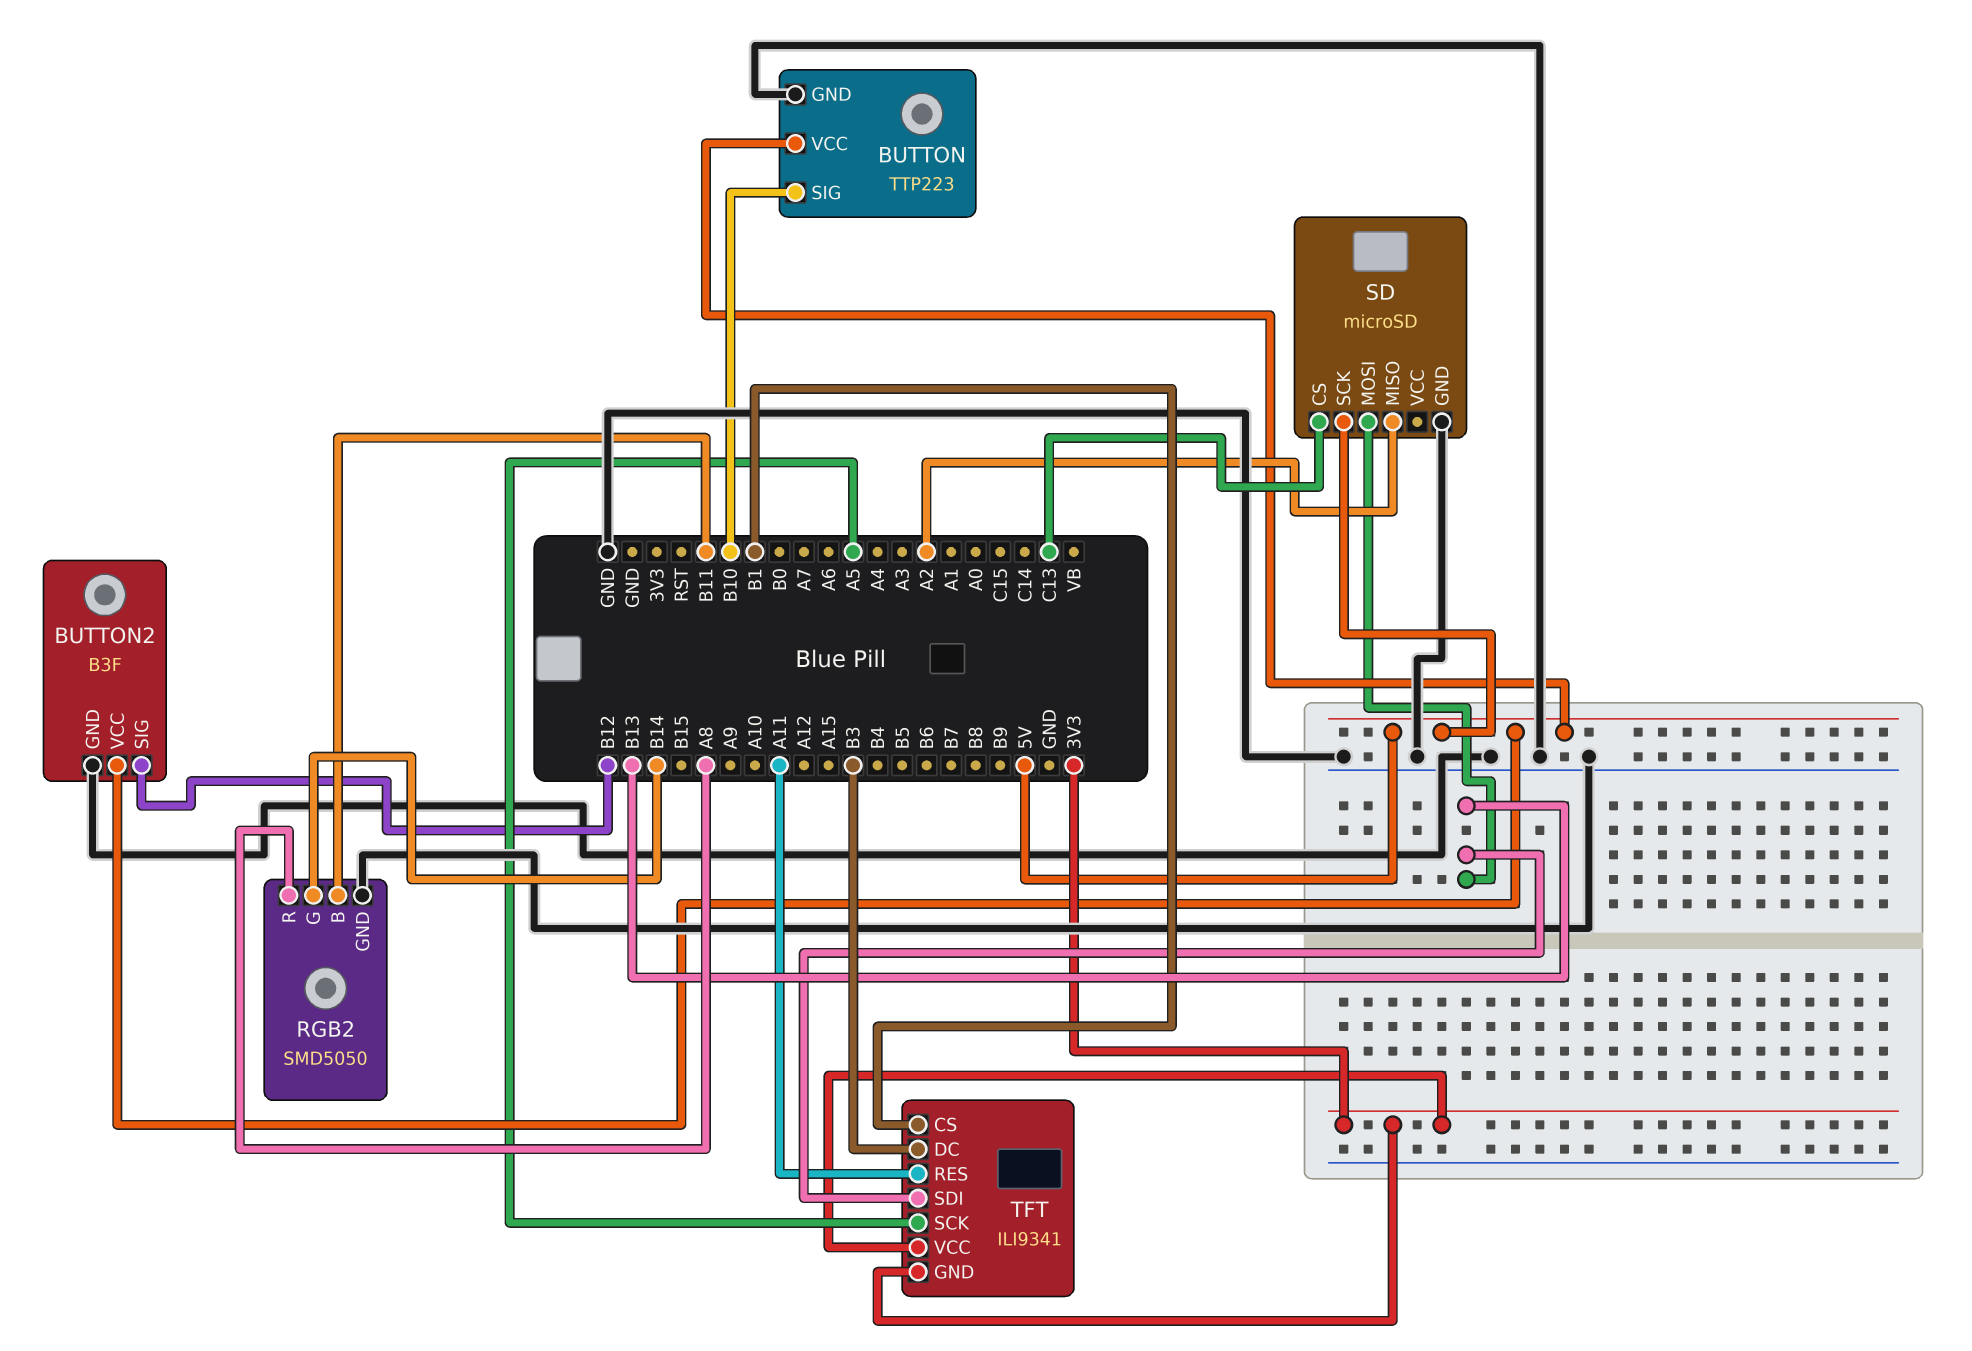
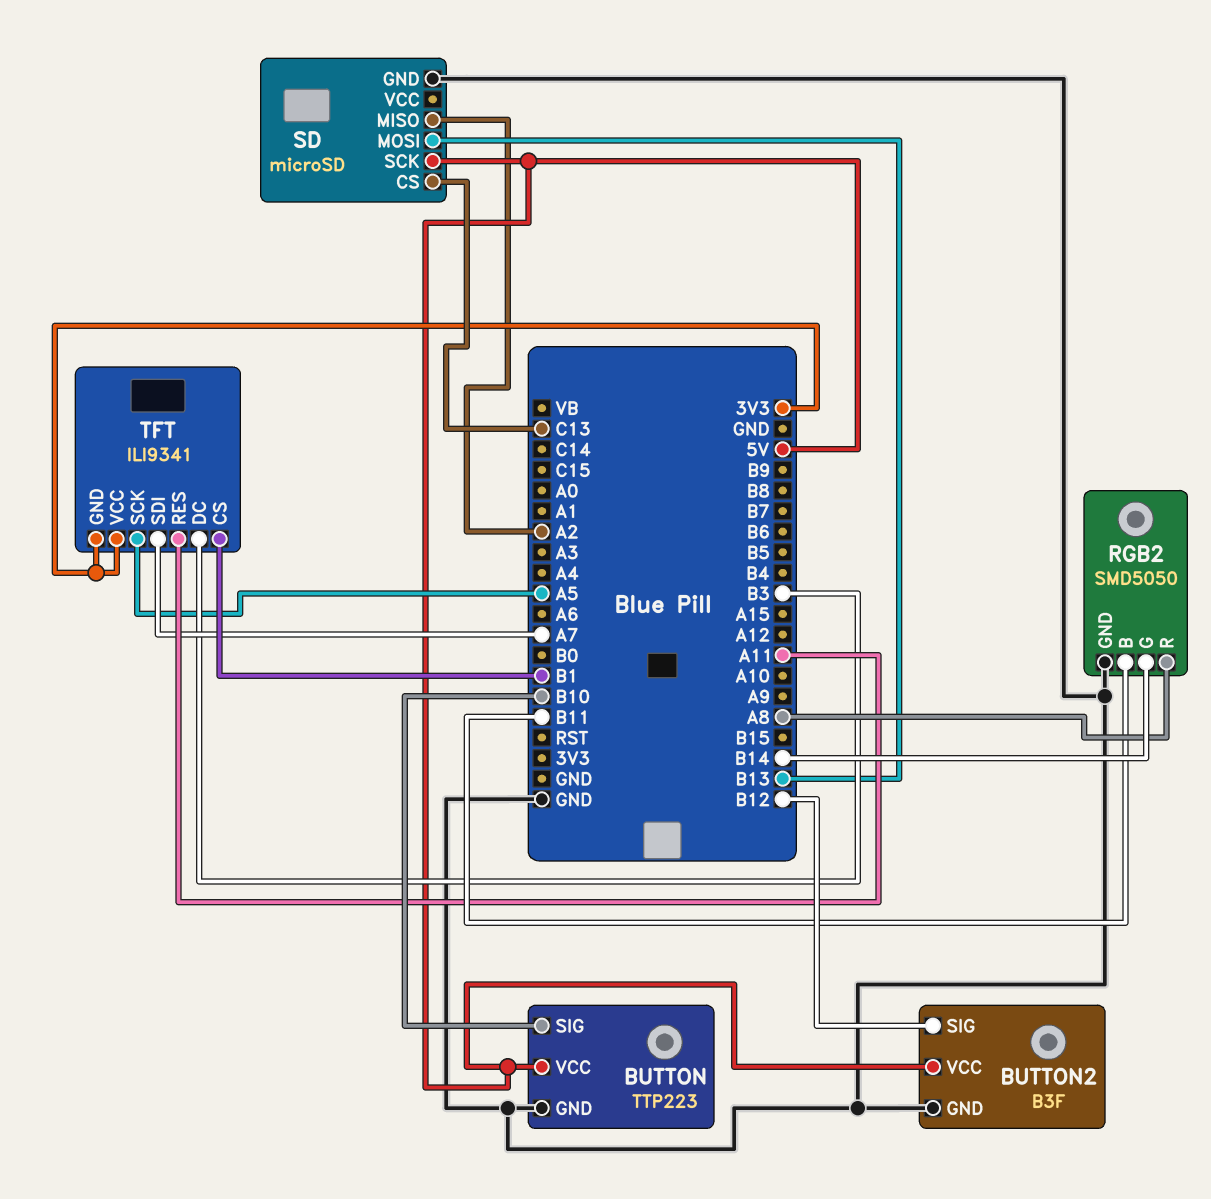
TFT pin SDI: B13 -> A7

